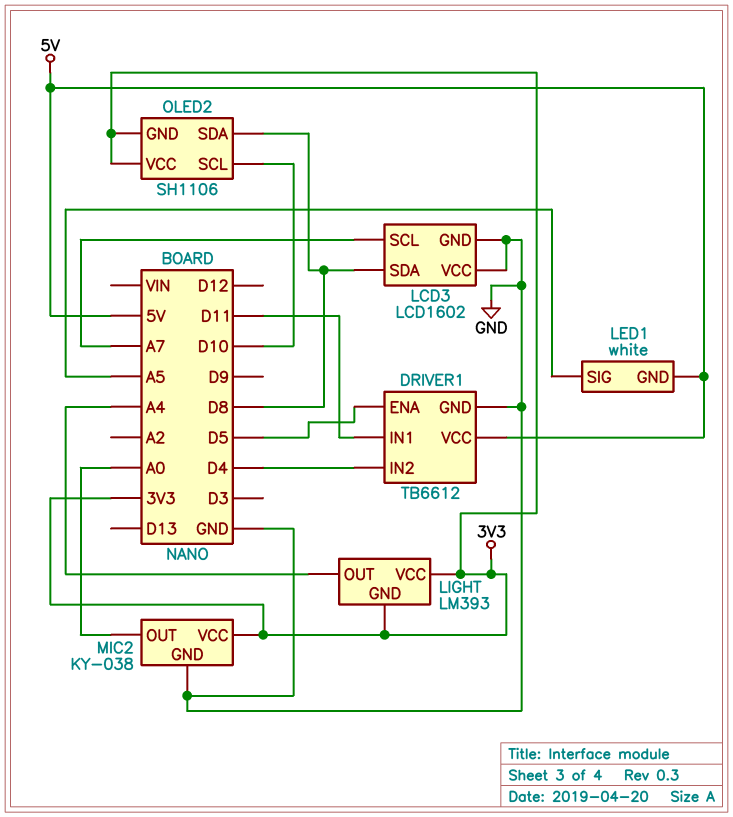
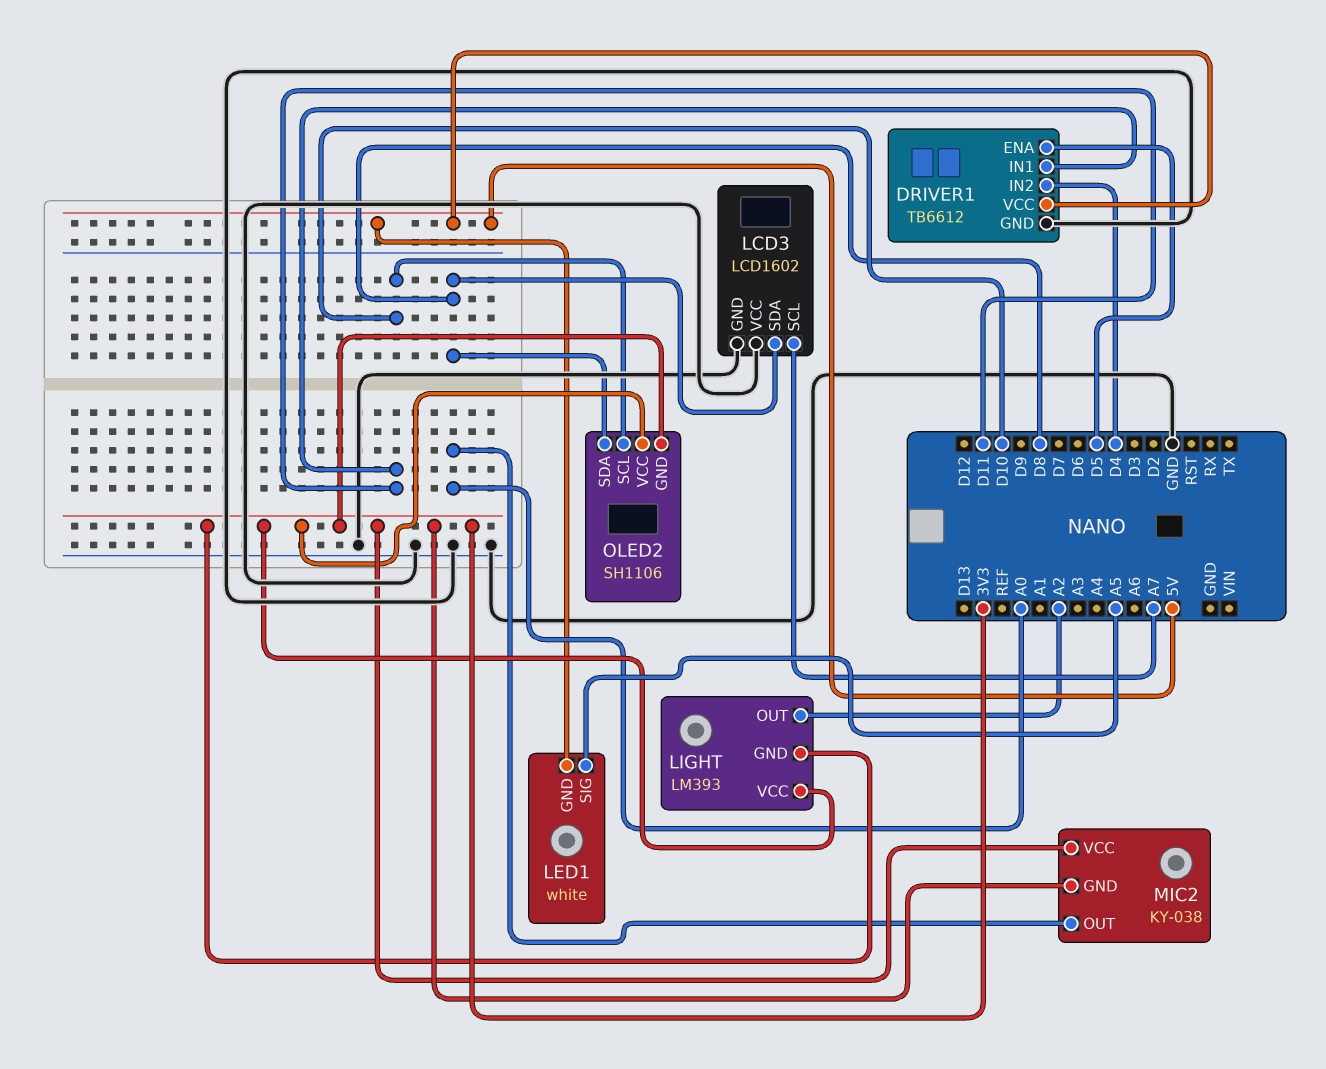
LIGHT pin OUT: A4 -> A2
MIC2 pin GND: GND -> 3V3

